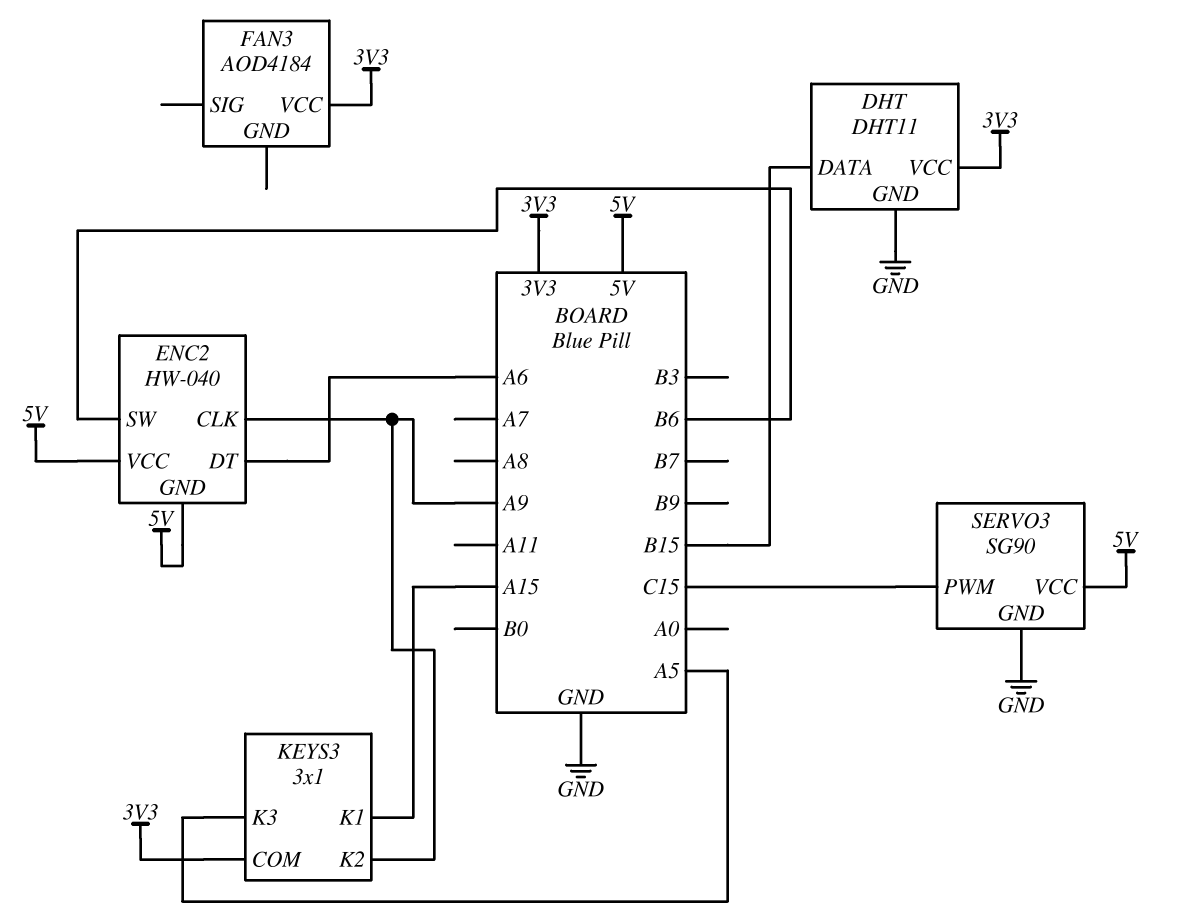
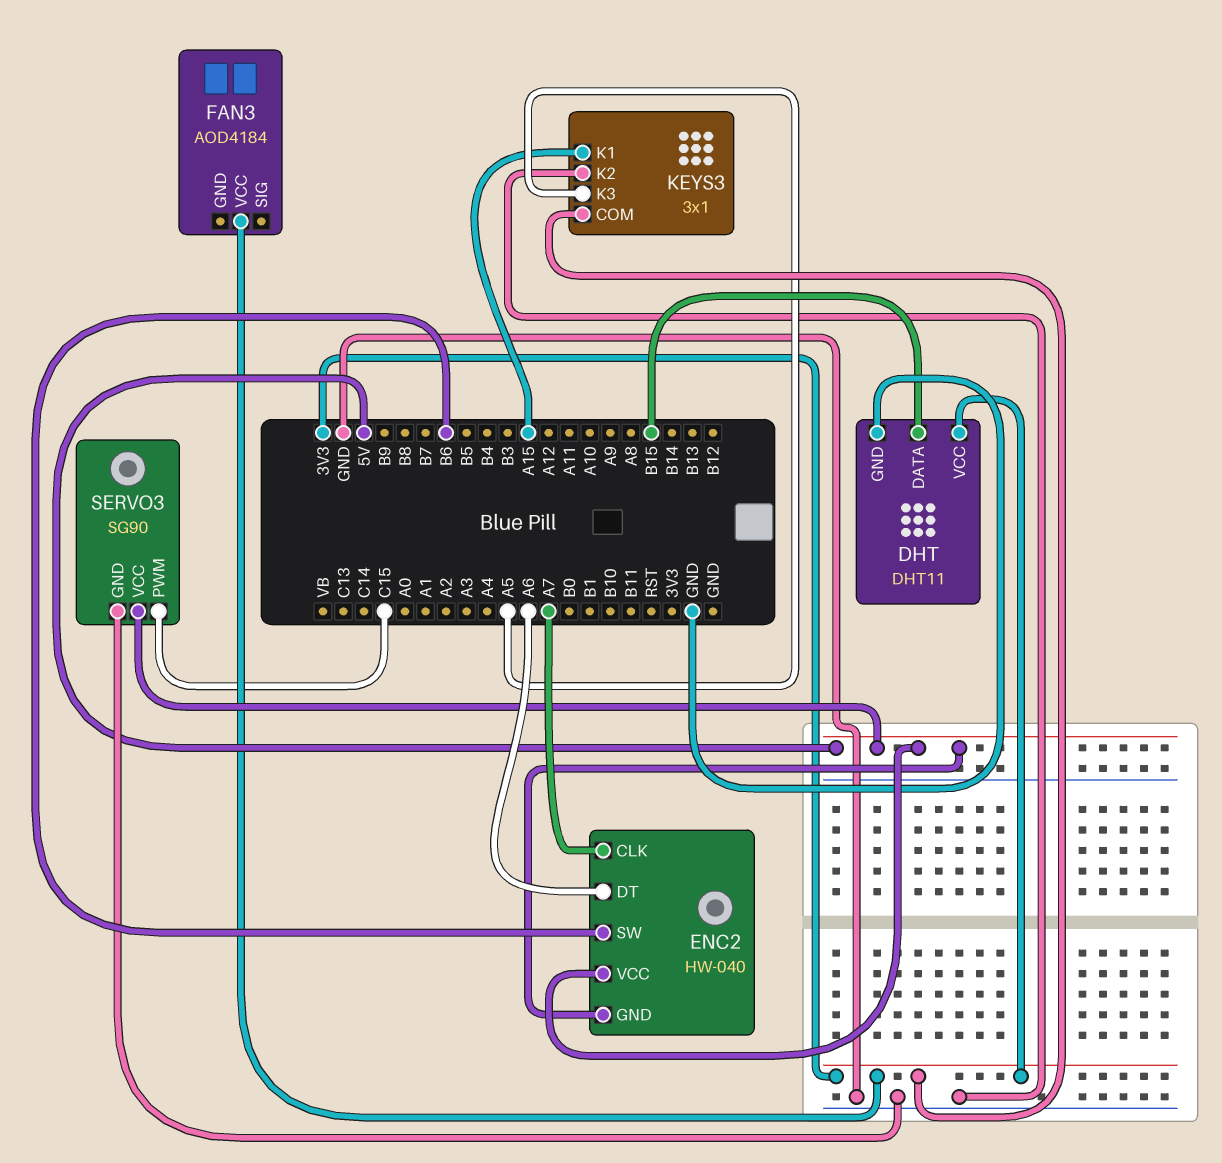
ENC2 pin CLK: A9 -> A7
KEYS3 pin K2: A9 -> GND

